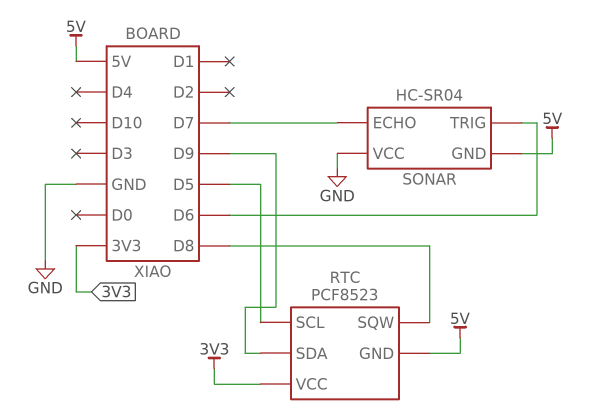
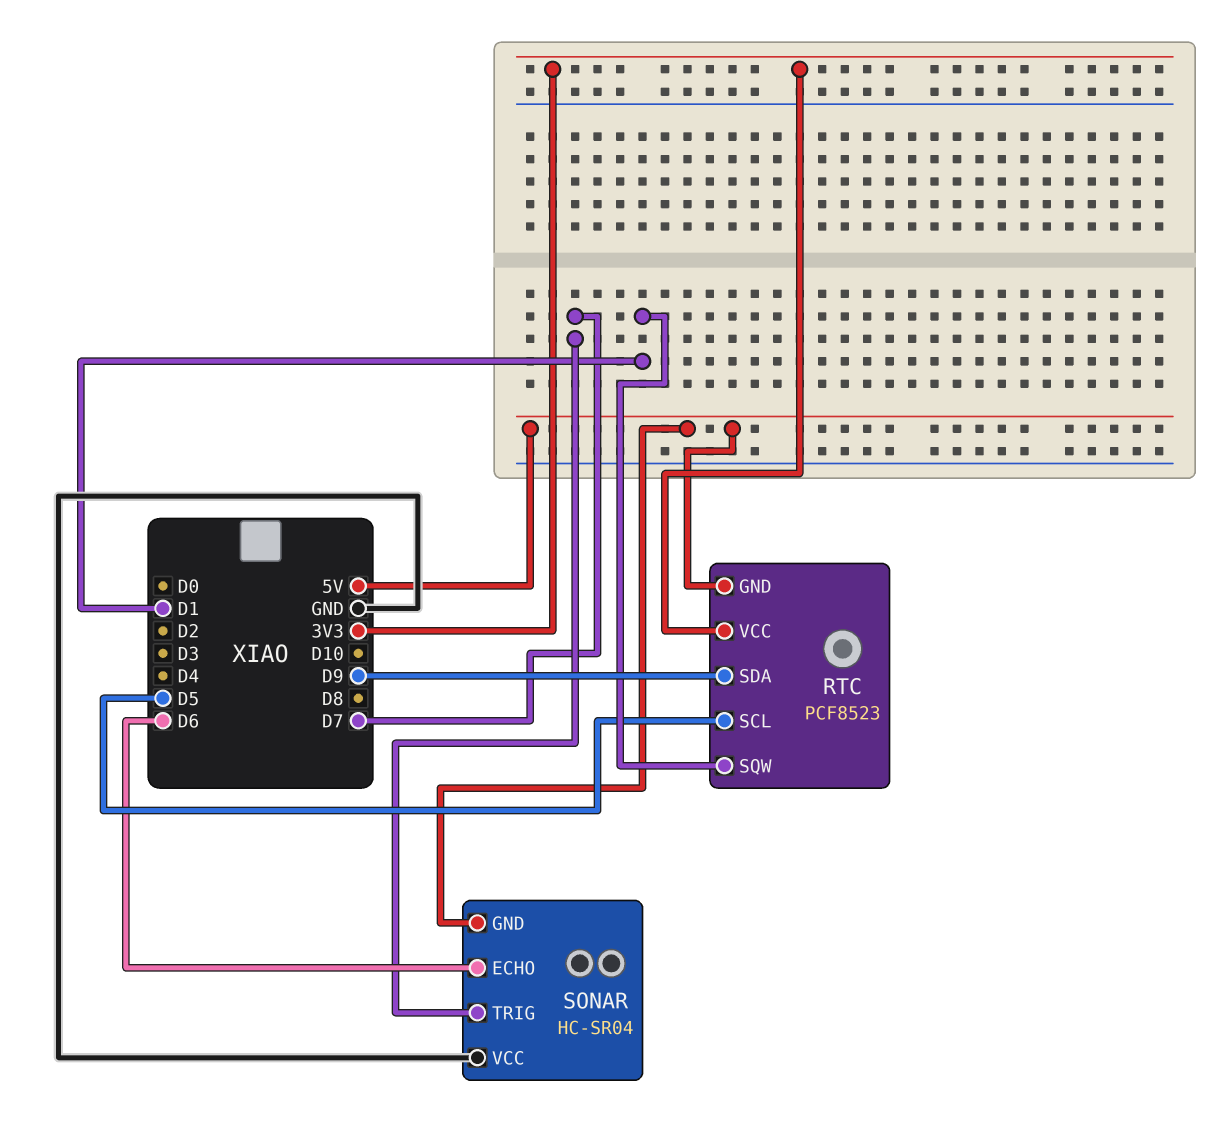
RTC pin SQW: D8 -> D1
SONAR pin ECHO: D7 -> D6
SONAR pin TRIG: D6 -> D7

